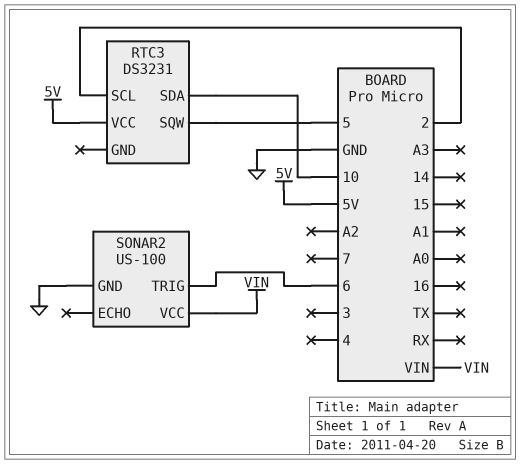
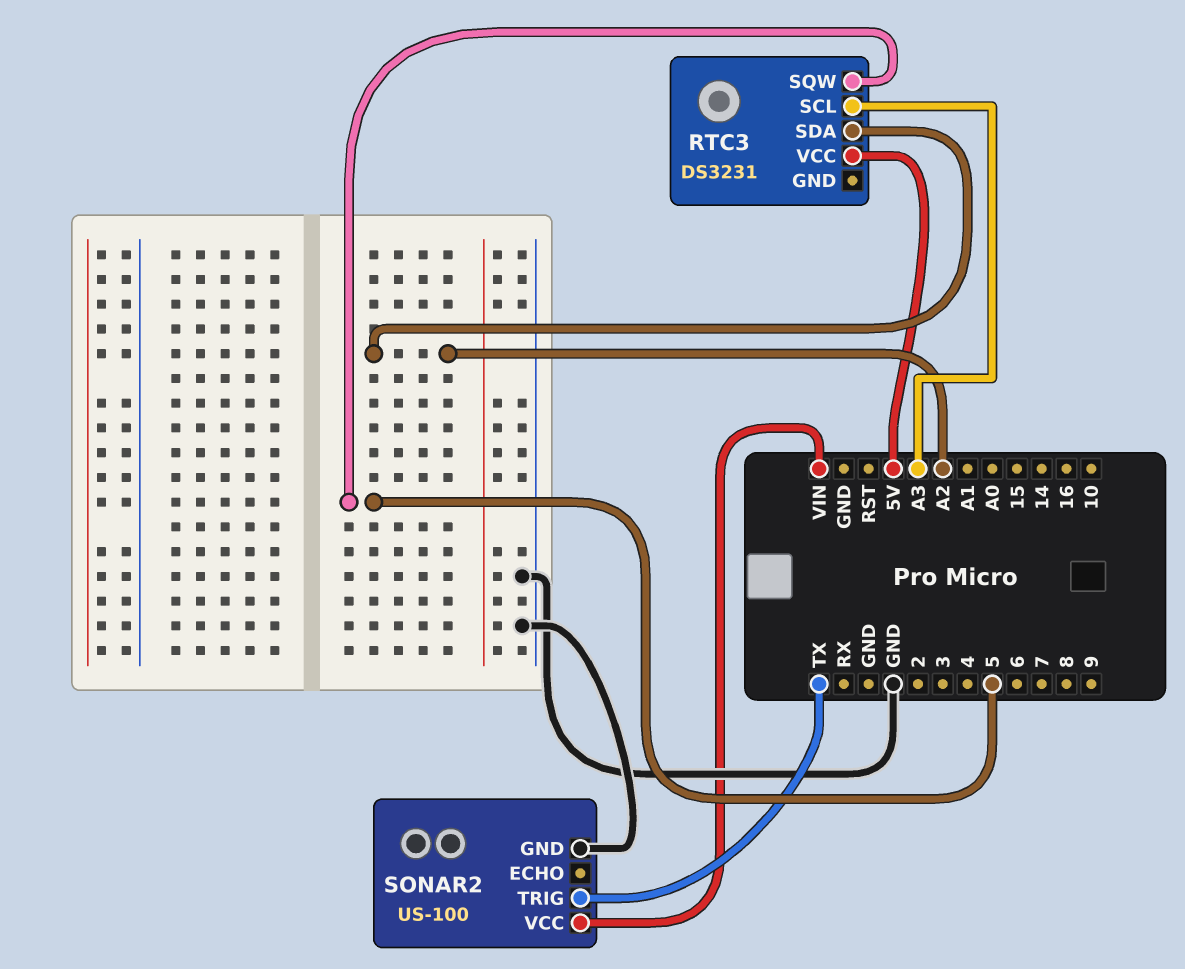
RTC3 pin SCL: 2 -> A3
RTC3 pin SDA: 10 -> A2
SONAR2 pin TRIG: 6 -> TX

